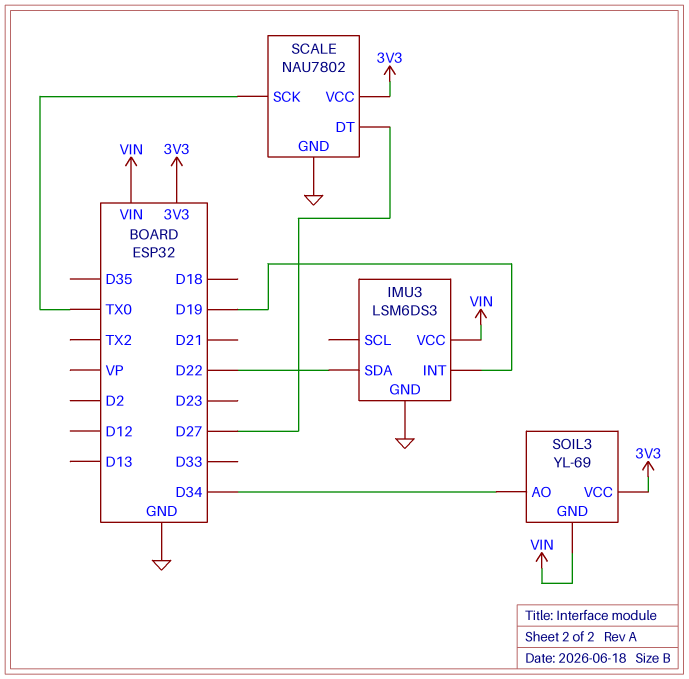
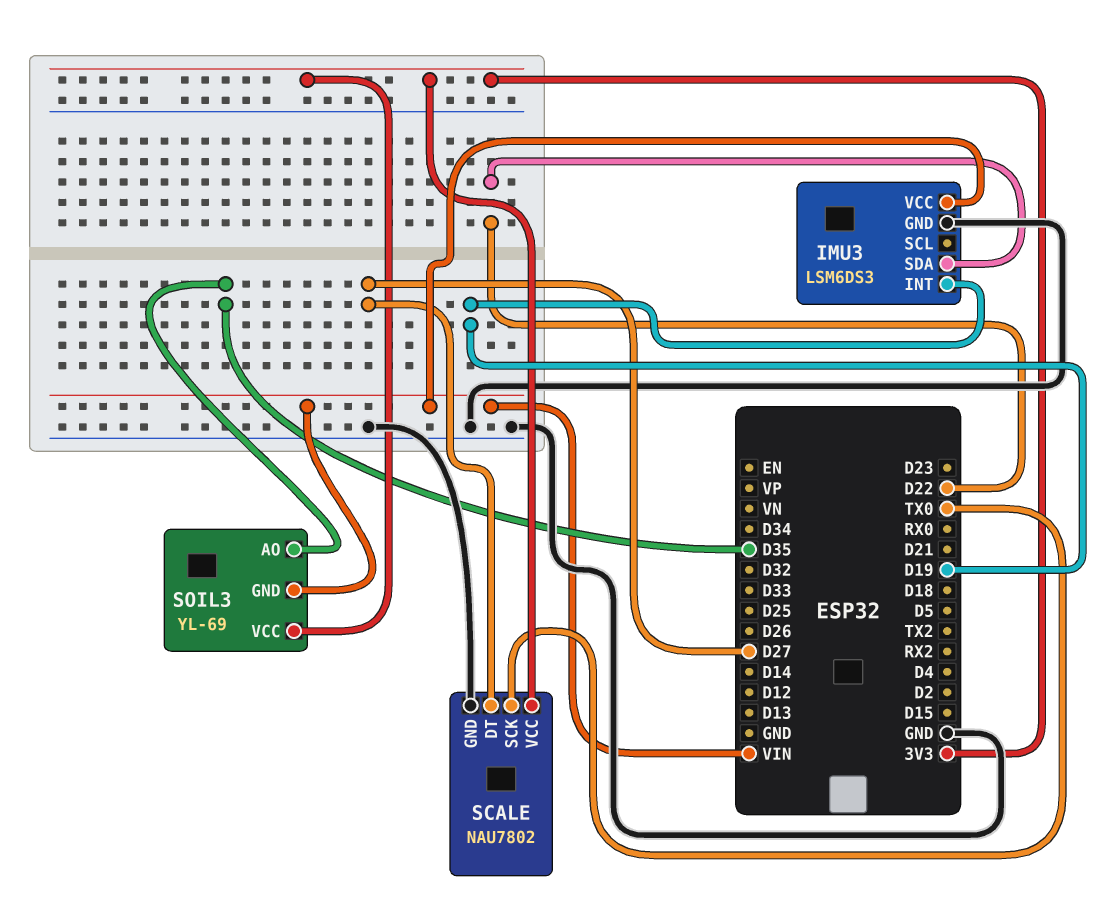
SOIL3 pin AO: D34 -> D35

